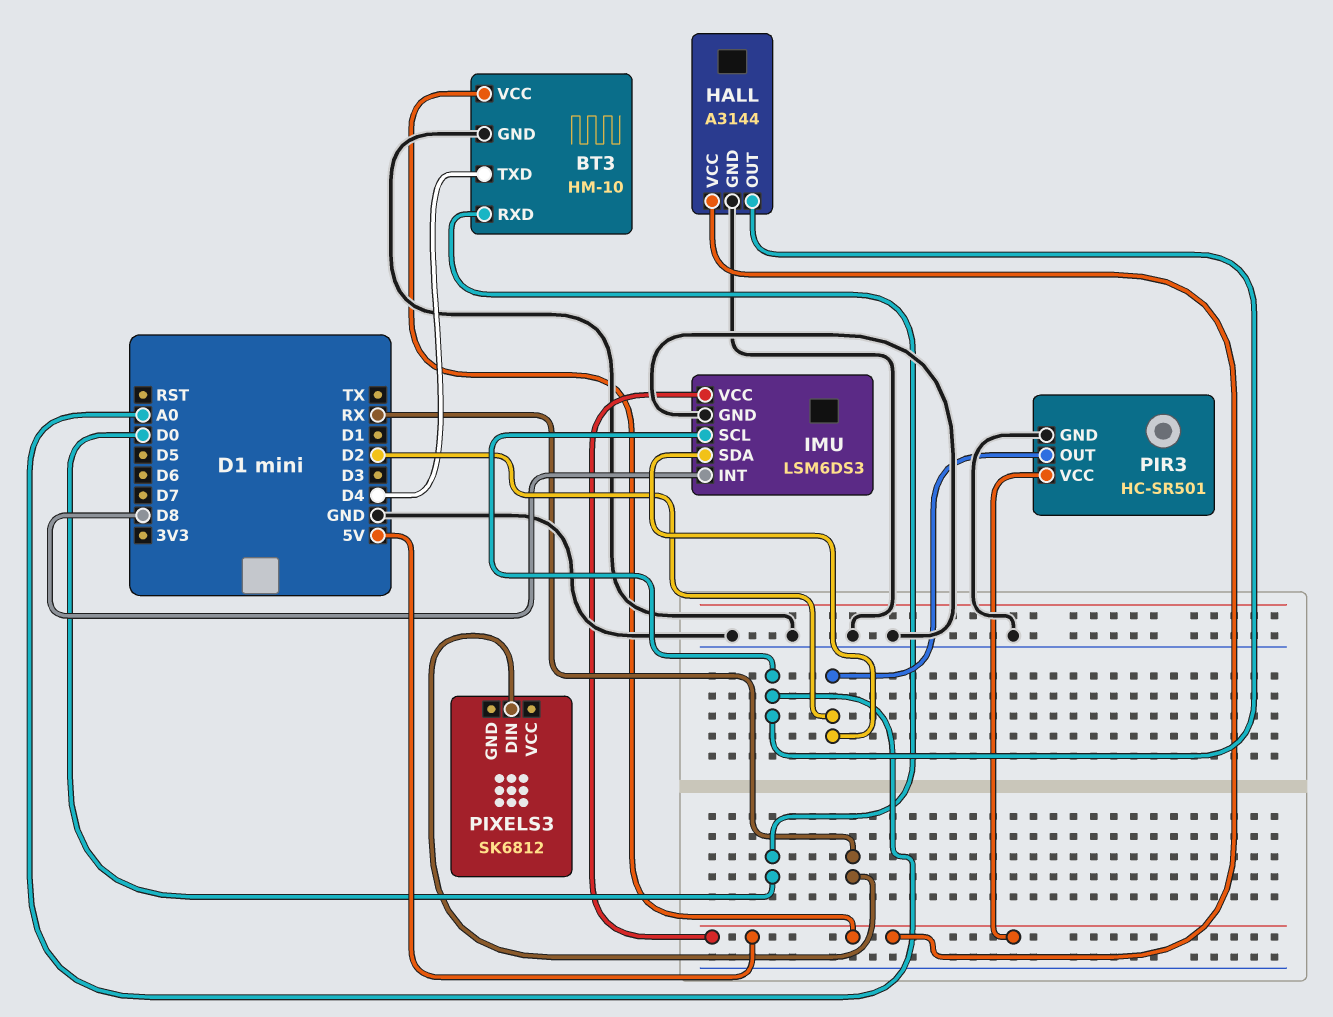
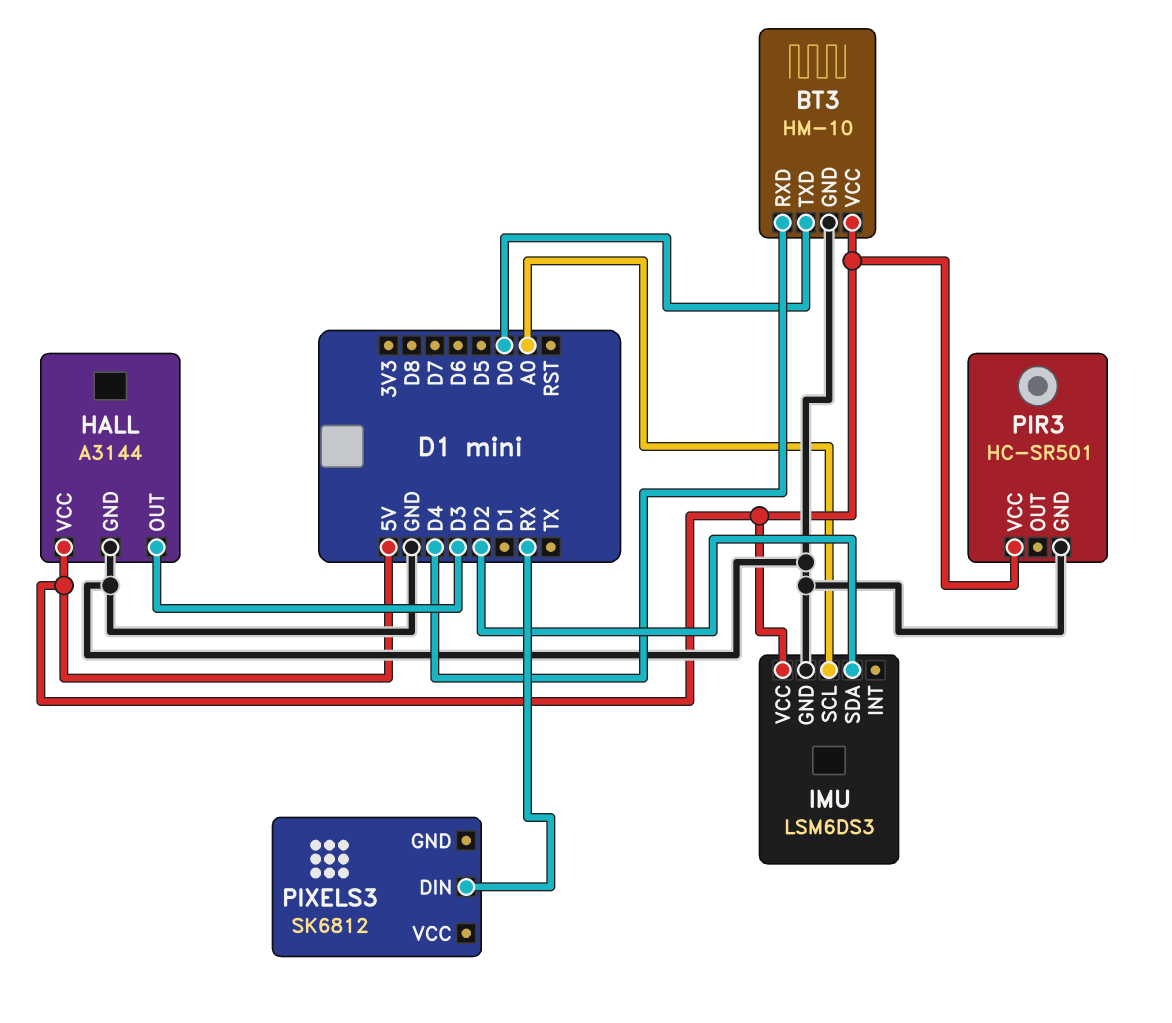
BT3 pin RXD: D0 -> D4
BT3 pin TXD: D4 -> D0
HALL pin OUT: A0 -> D3
IMU pin INT: D8 -> none
PIR3 pin OUT: D2 -> none

